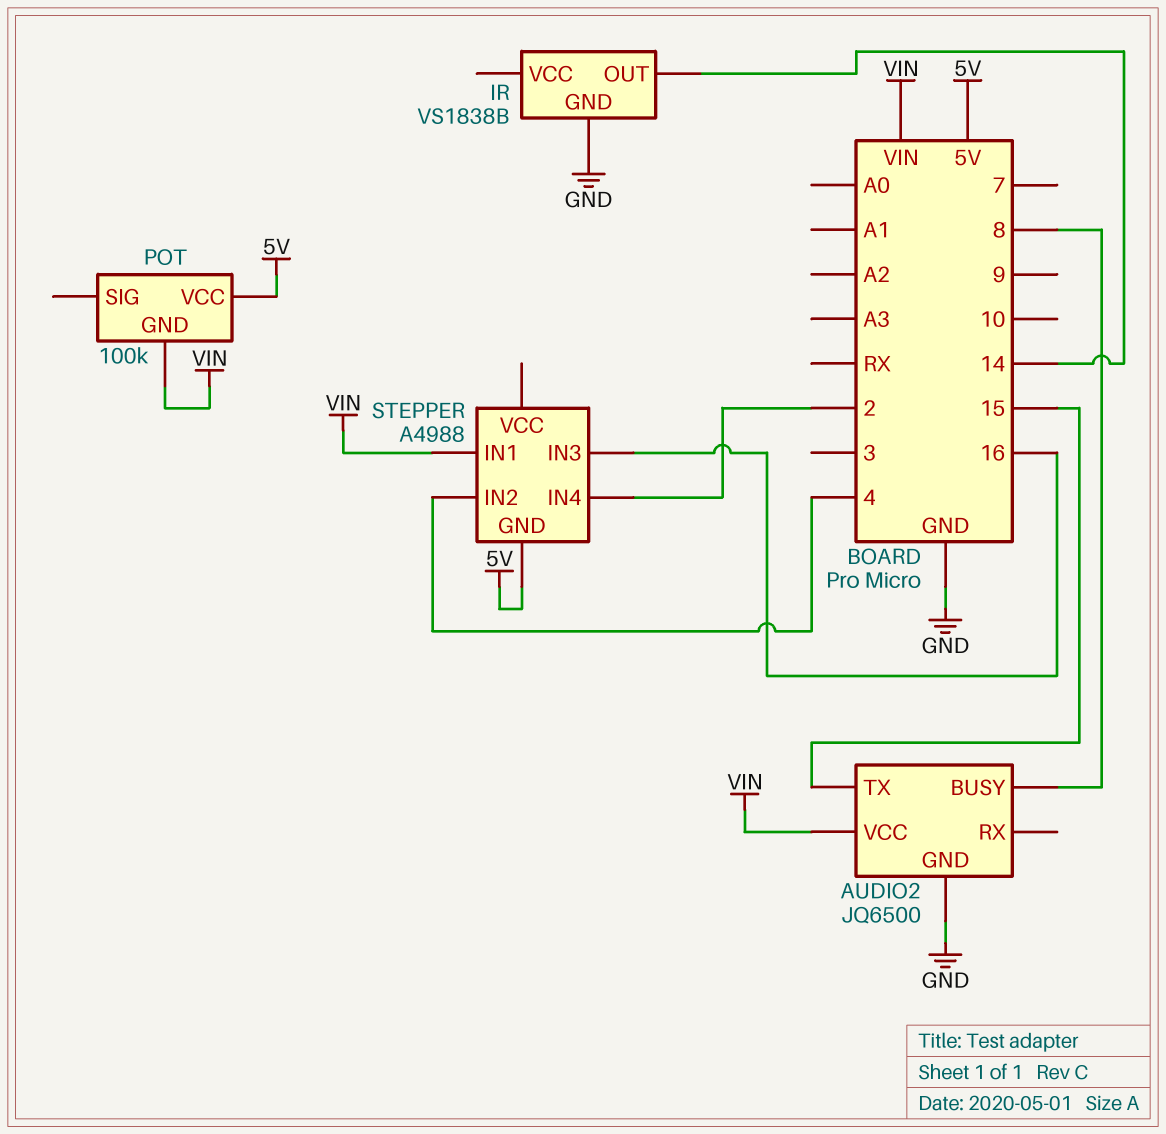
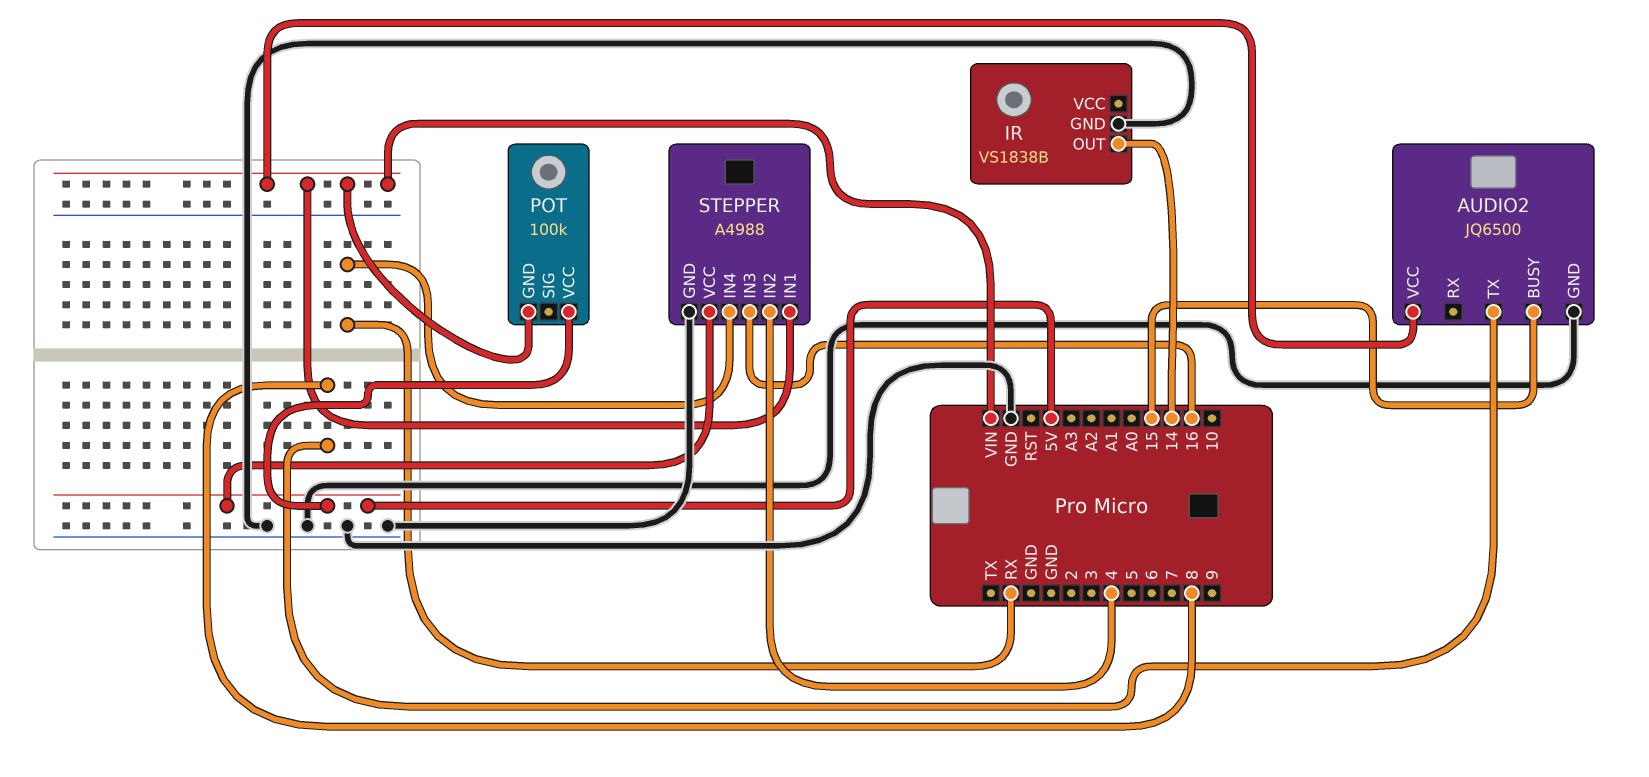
AUDIO2 pin BUSY: 8 -> 15
AUDIO2 pin TX: 15 -> 8
STEPPER pin GND: 5V -> GND
STEPPER pin IN4: 2 -> RX
STEPPER pin VCC: none -> 5V

